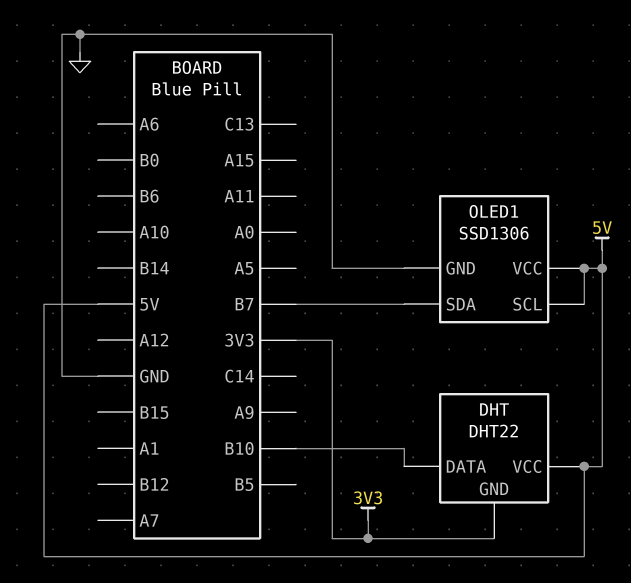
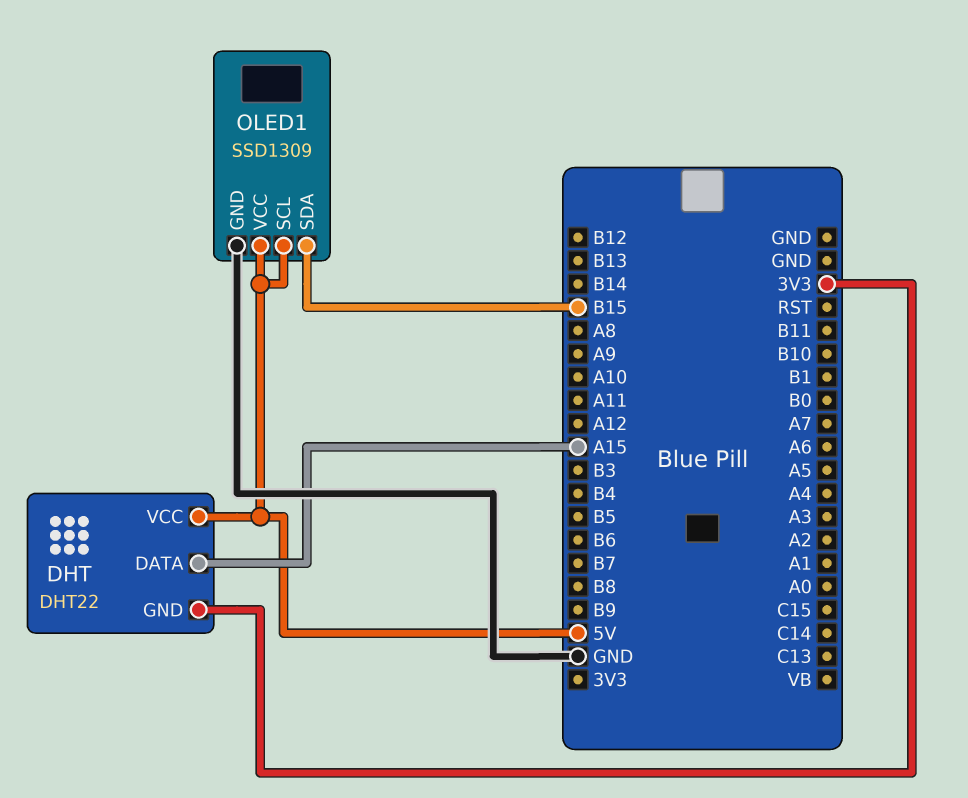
DHT pin DATA: B10 -> A15
OLED1: SSD1306 -> SSD1309
OLED1 pin SDA: B7 -> B15

